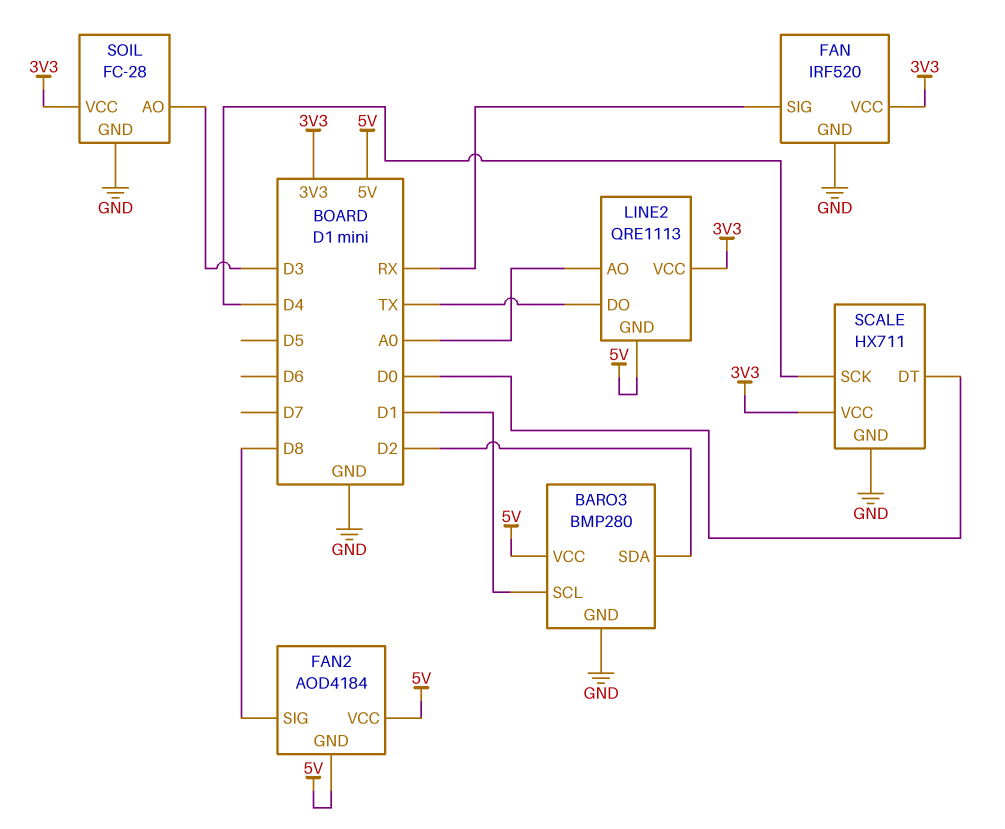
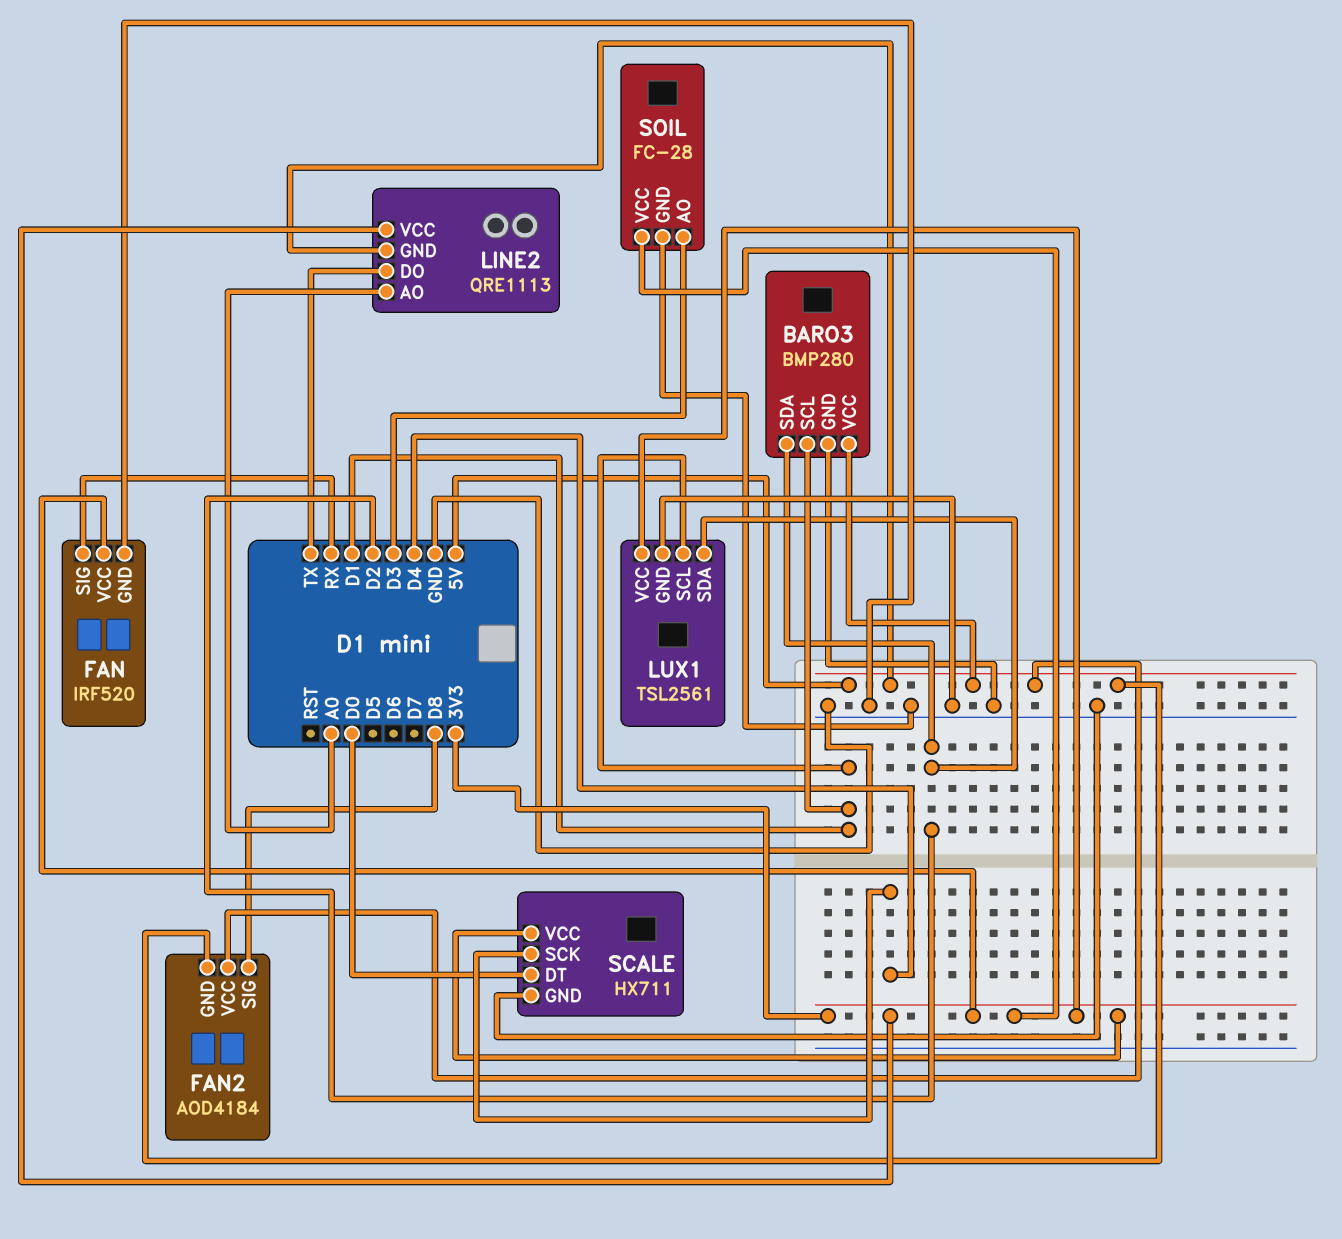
LUX1: none -> TSL2561
LUX1 pin GND: none -> GND
LUX1 pin SCL: none -> D1
LUX1 pin SDA: none -> D2
LUX1 pin VCC: none -> 3V3

